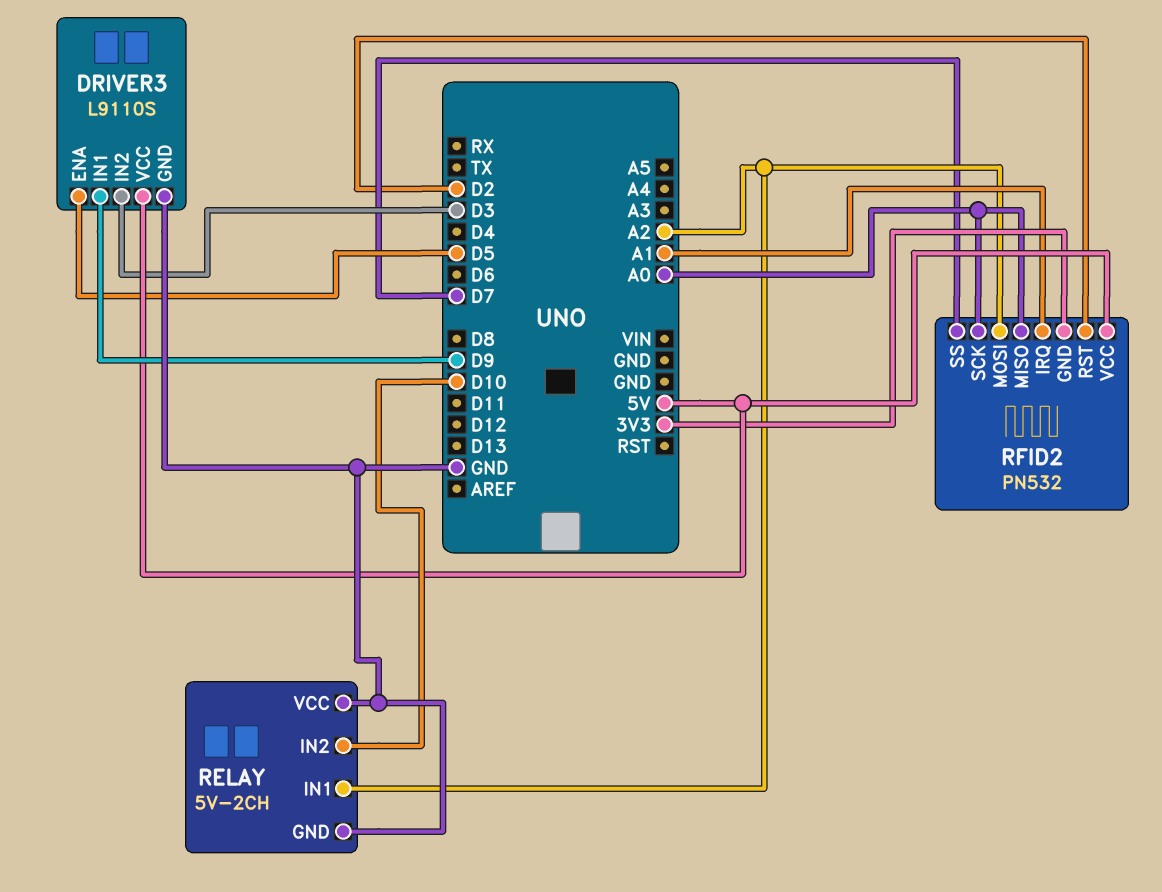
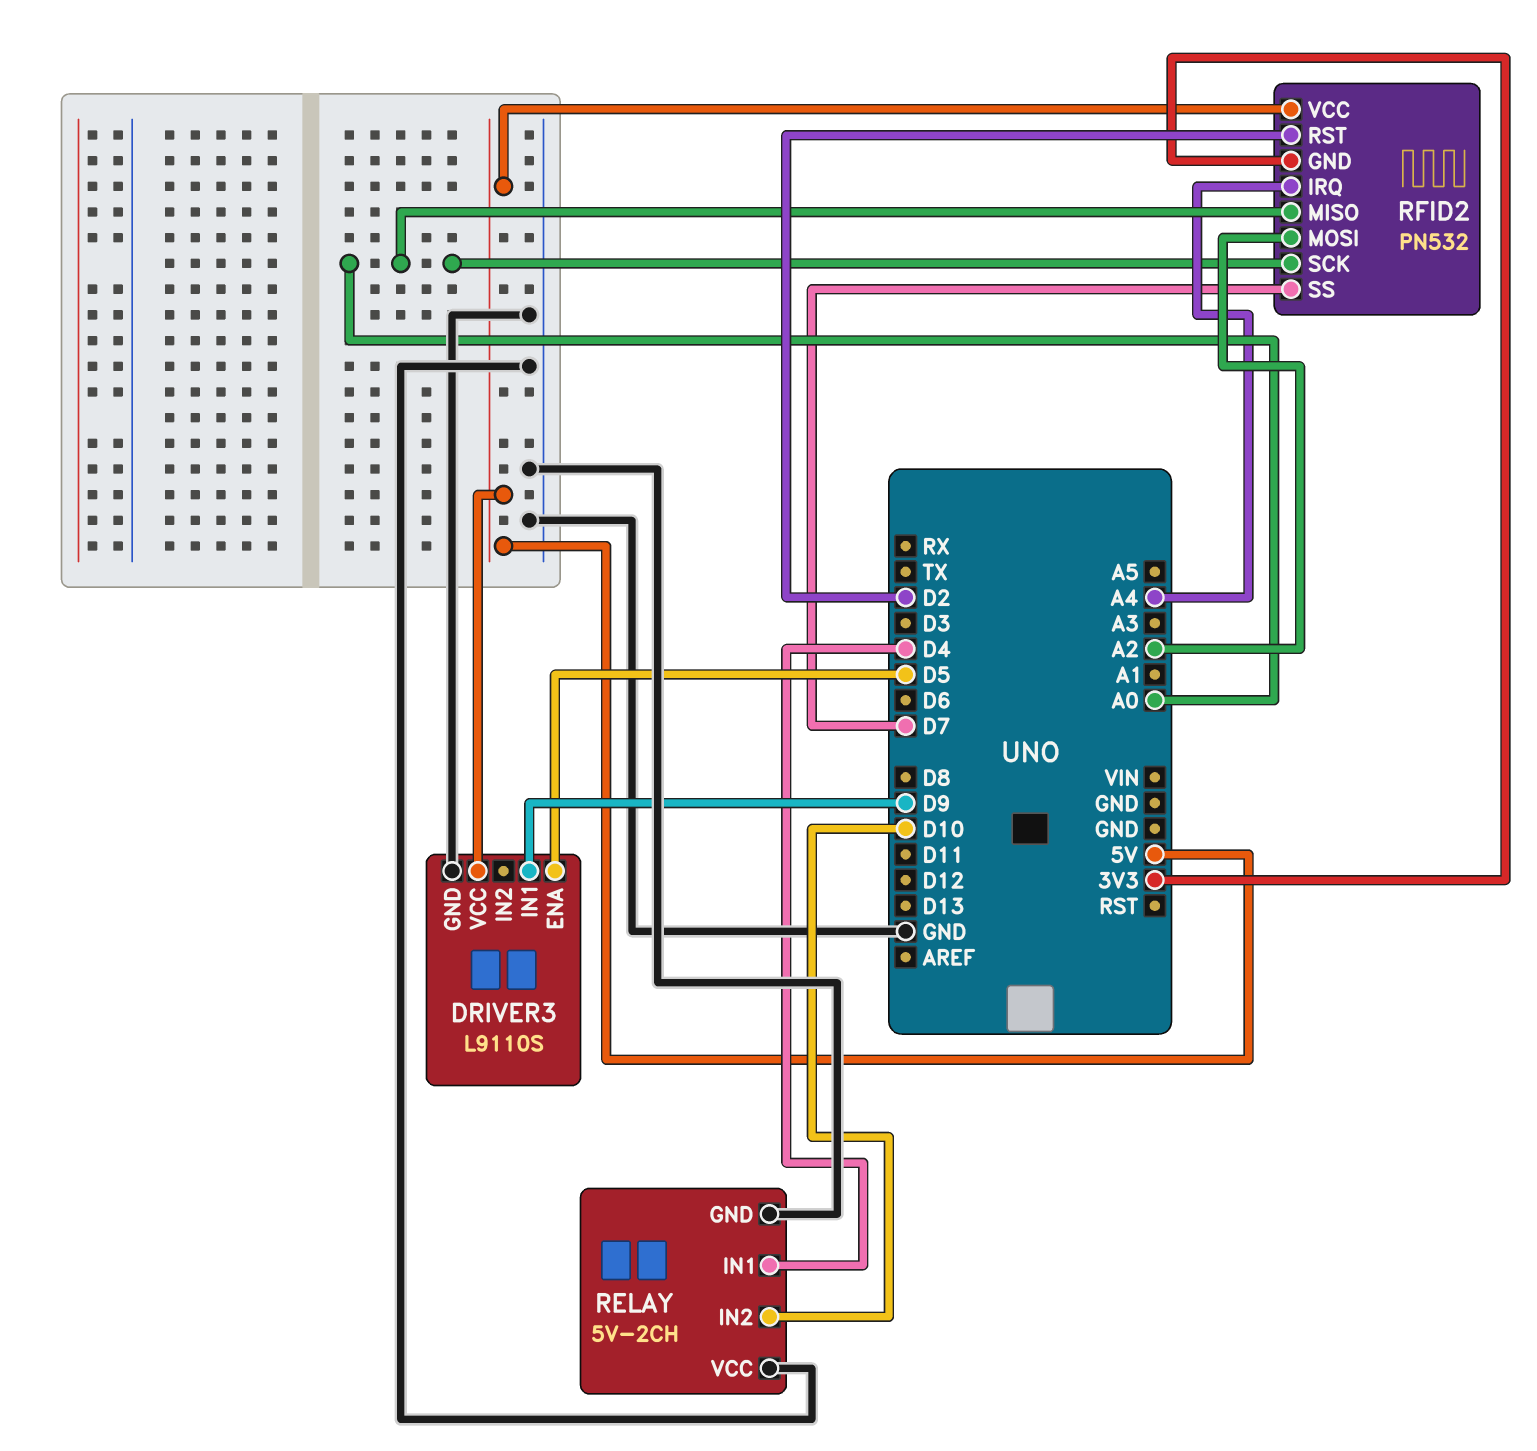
DRIVER3 pin IN2: D3 -> none
RELAY pin IN1: A2 -> D4
RFID2 pin IRQ: A1 -> A4

